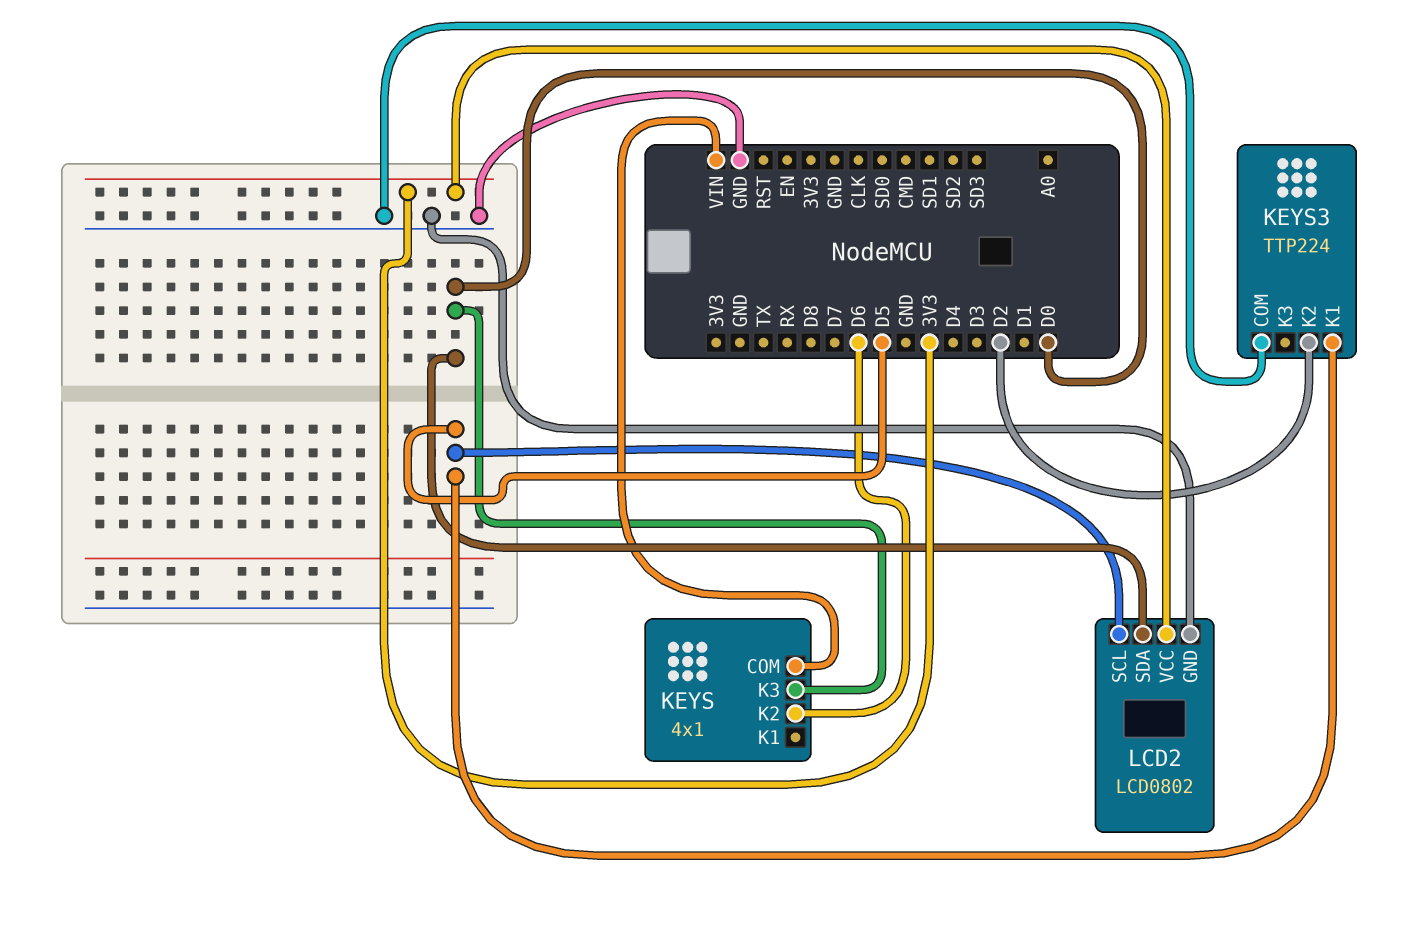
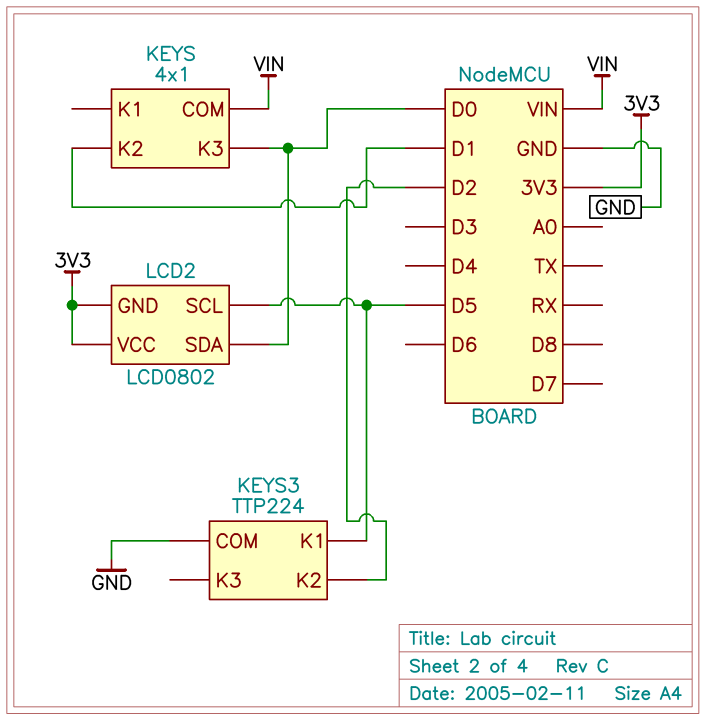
KEYS pin K2: D6 -> D1
LCD2 pin GND: GND -> 3V3

